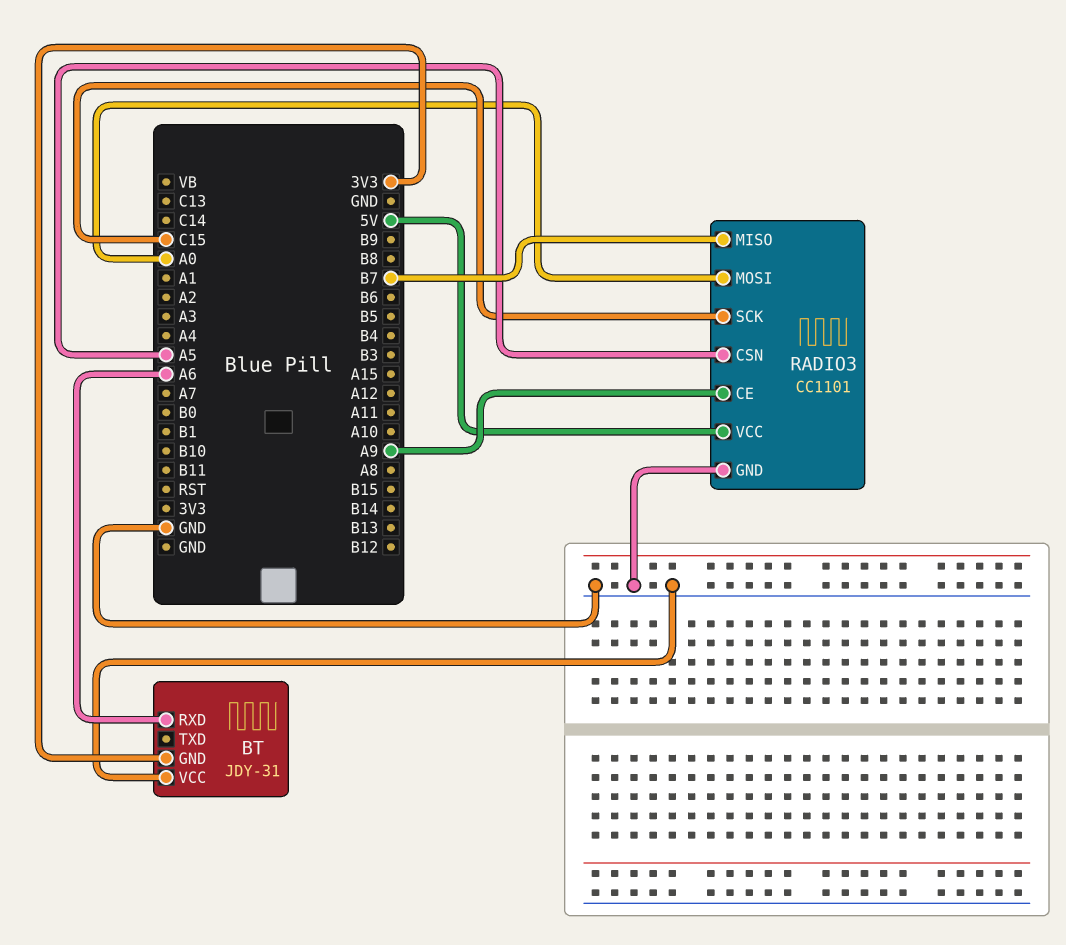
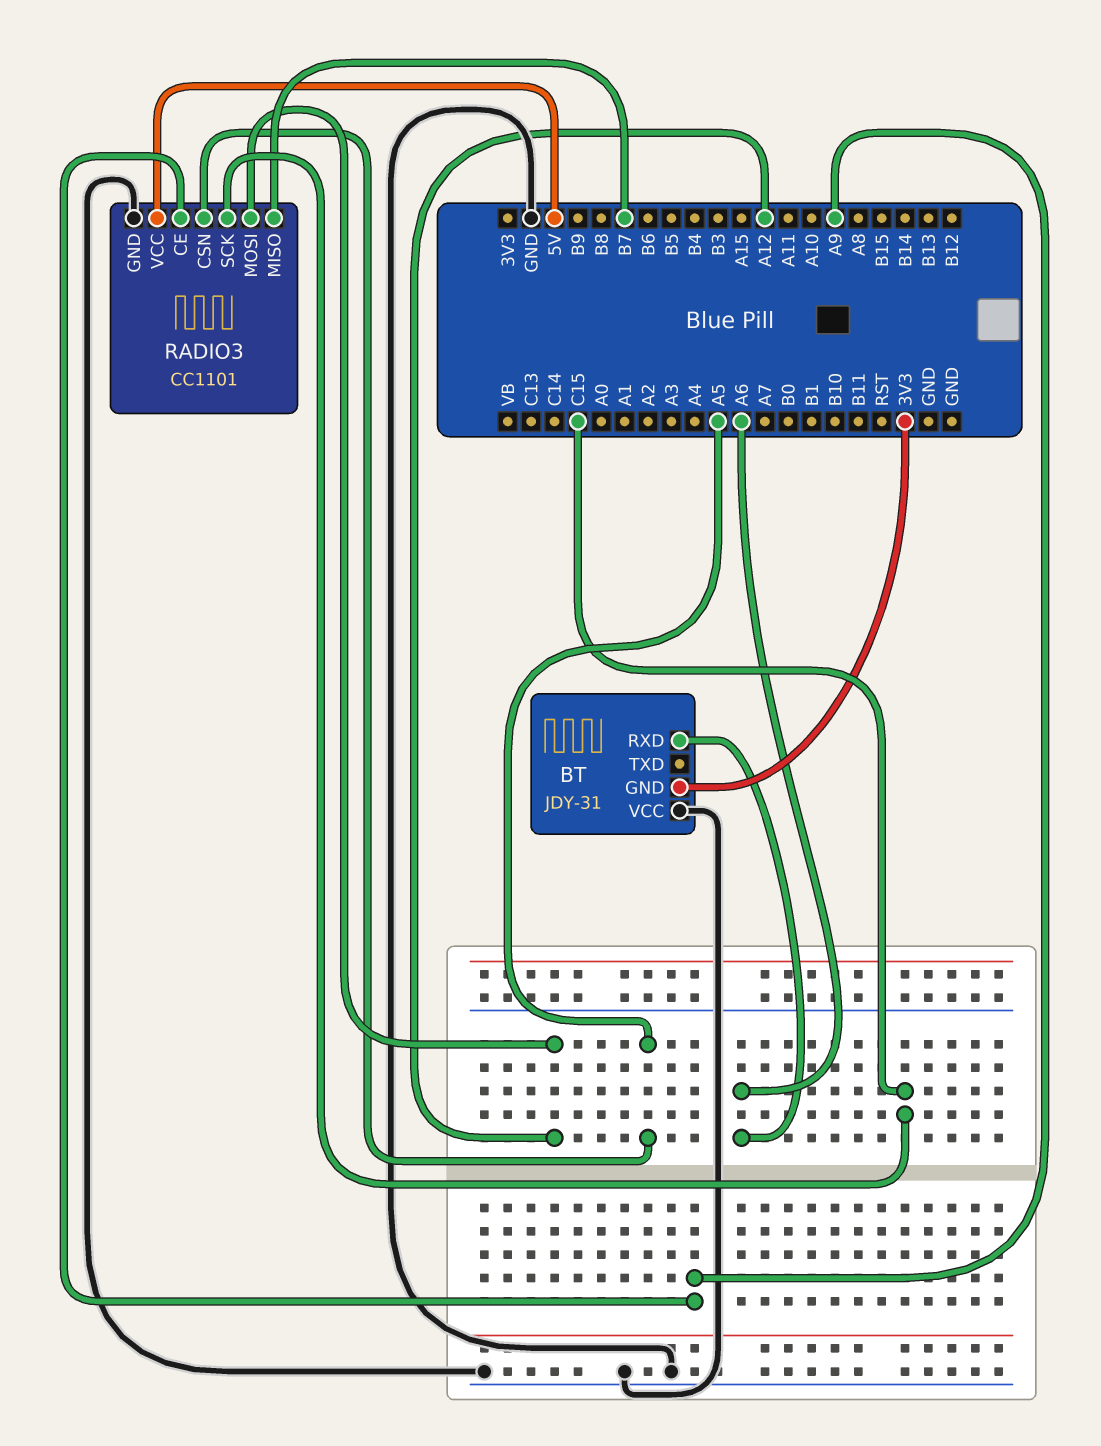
RADIO3 pin MOSI: A0 -> A12

